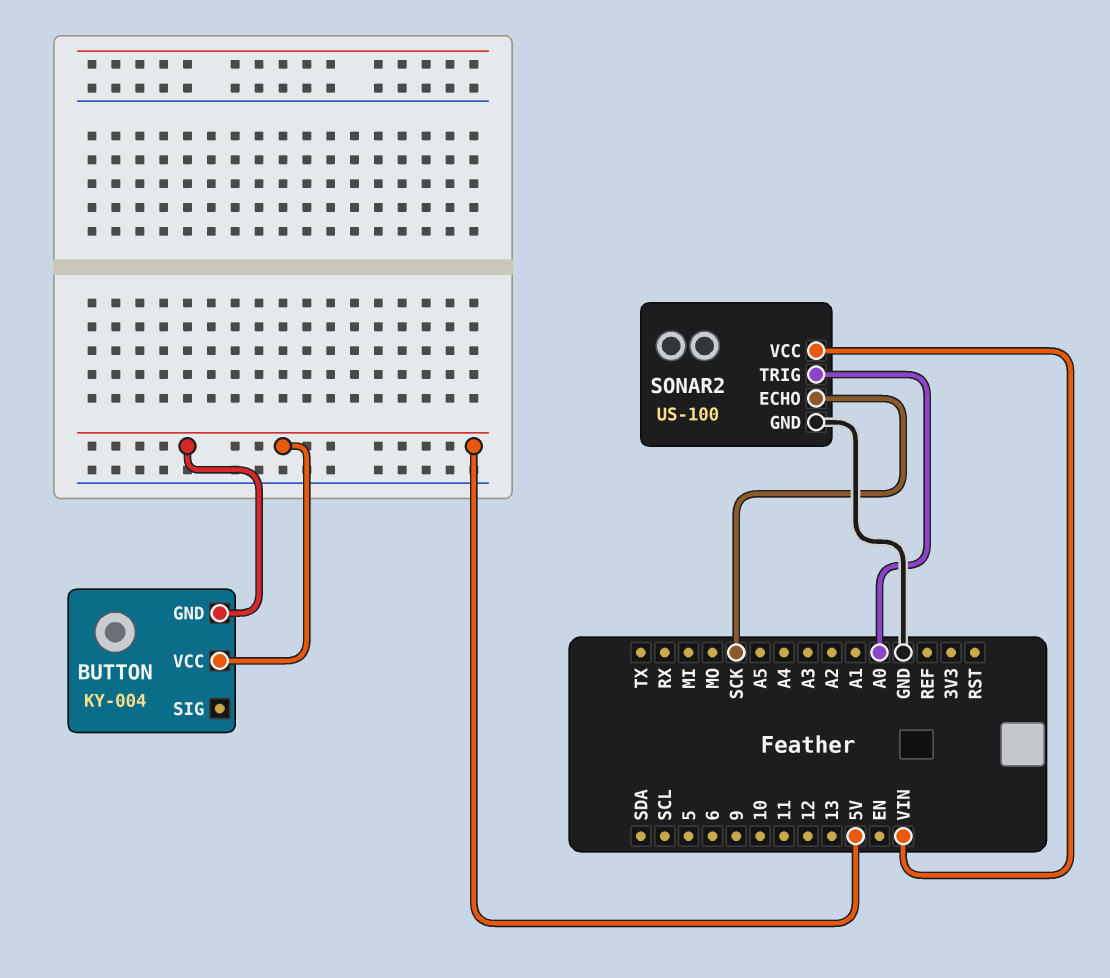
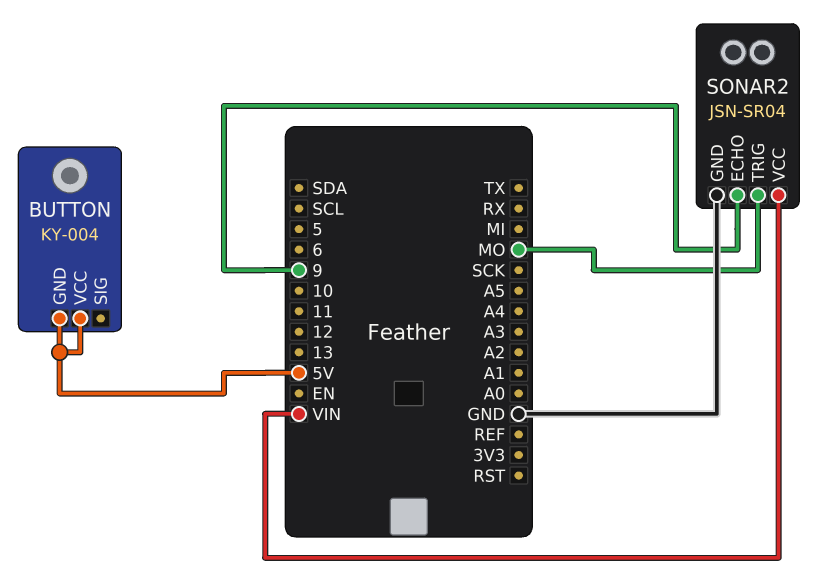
SONAR2: US-100 -> JSN-SR04
SONAR2 pin ECHO: SCK -> 9
SONAR2 pin TRIG: A0 -> MO

